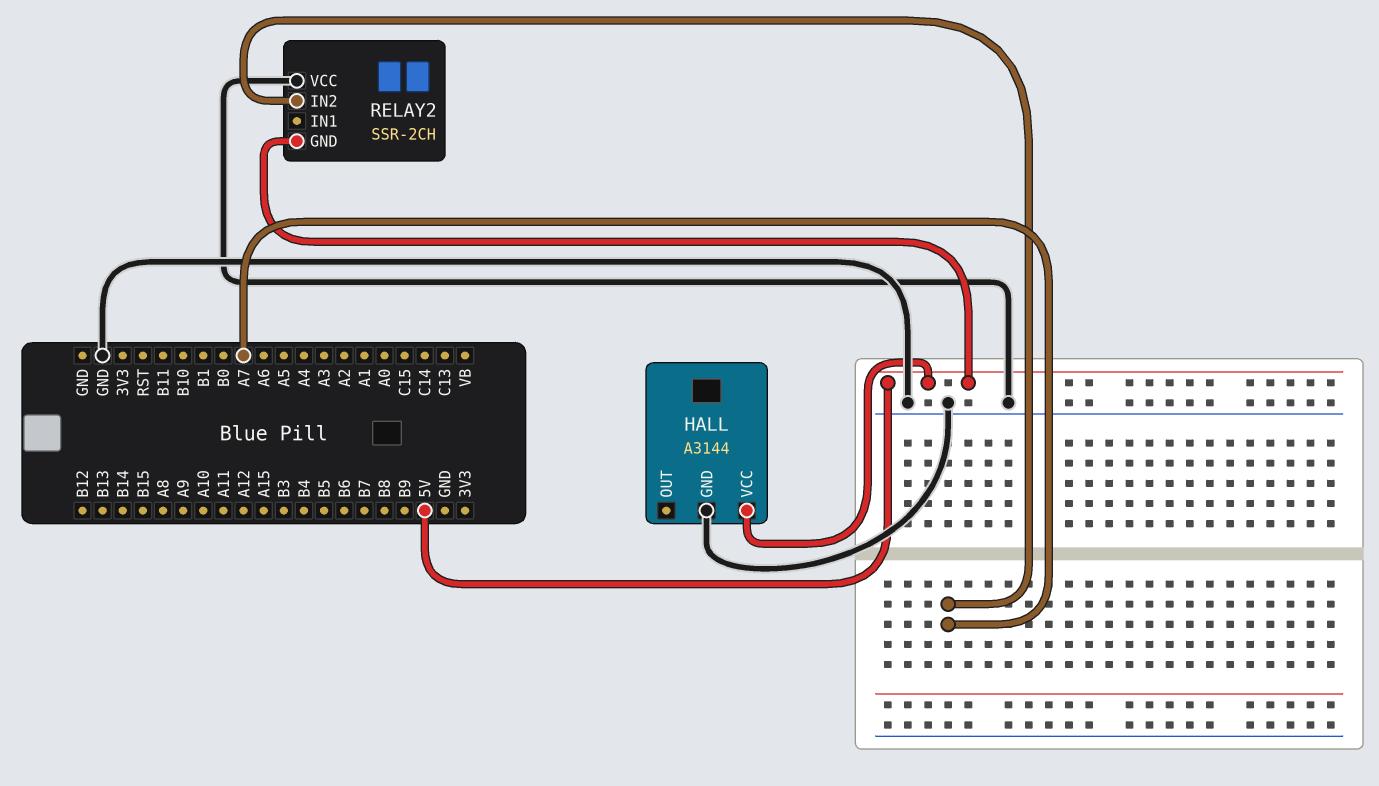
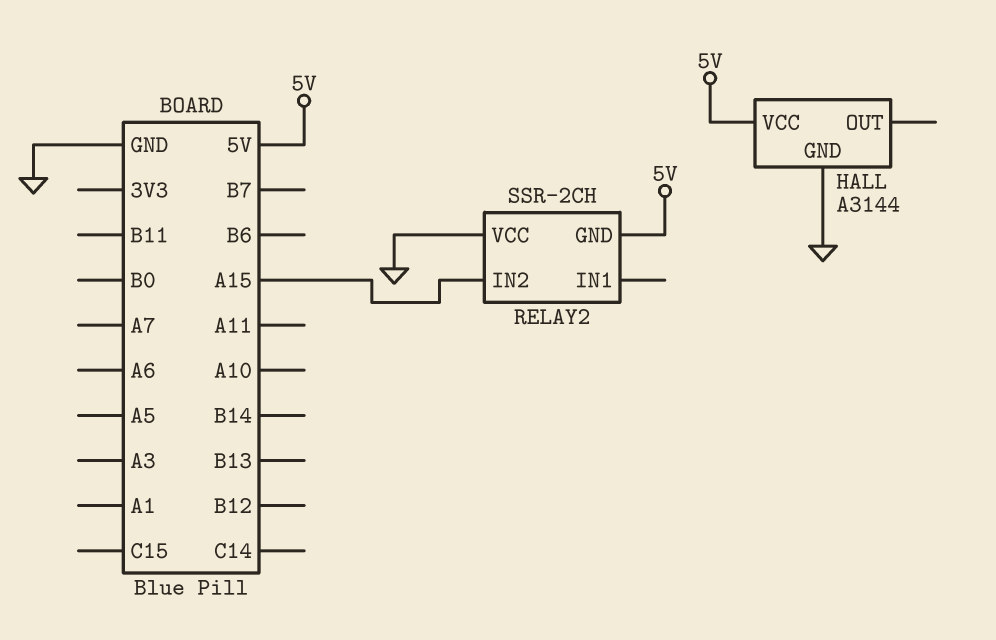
RELAY2 pin IN2: A7 -> A15

